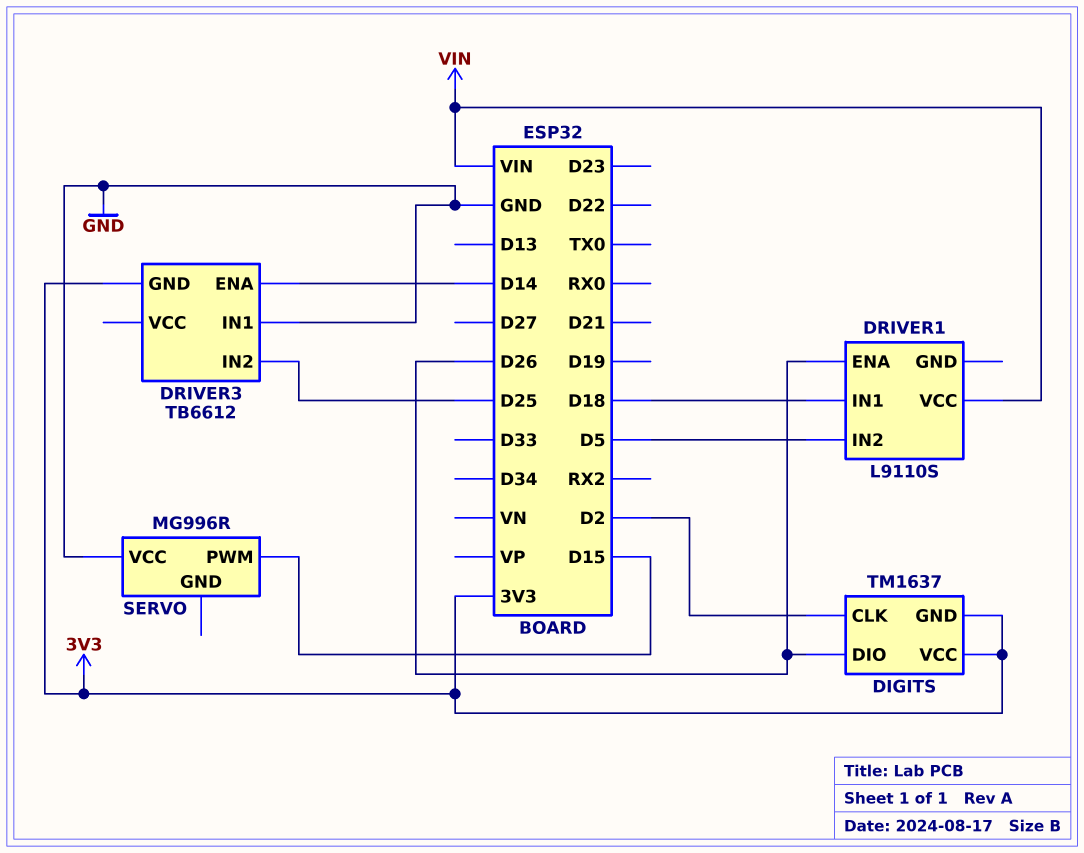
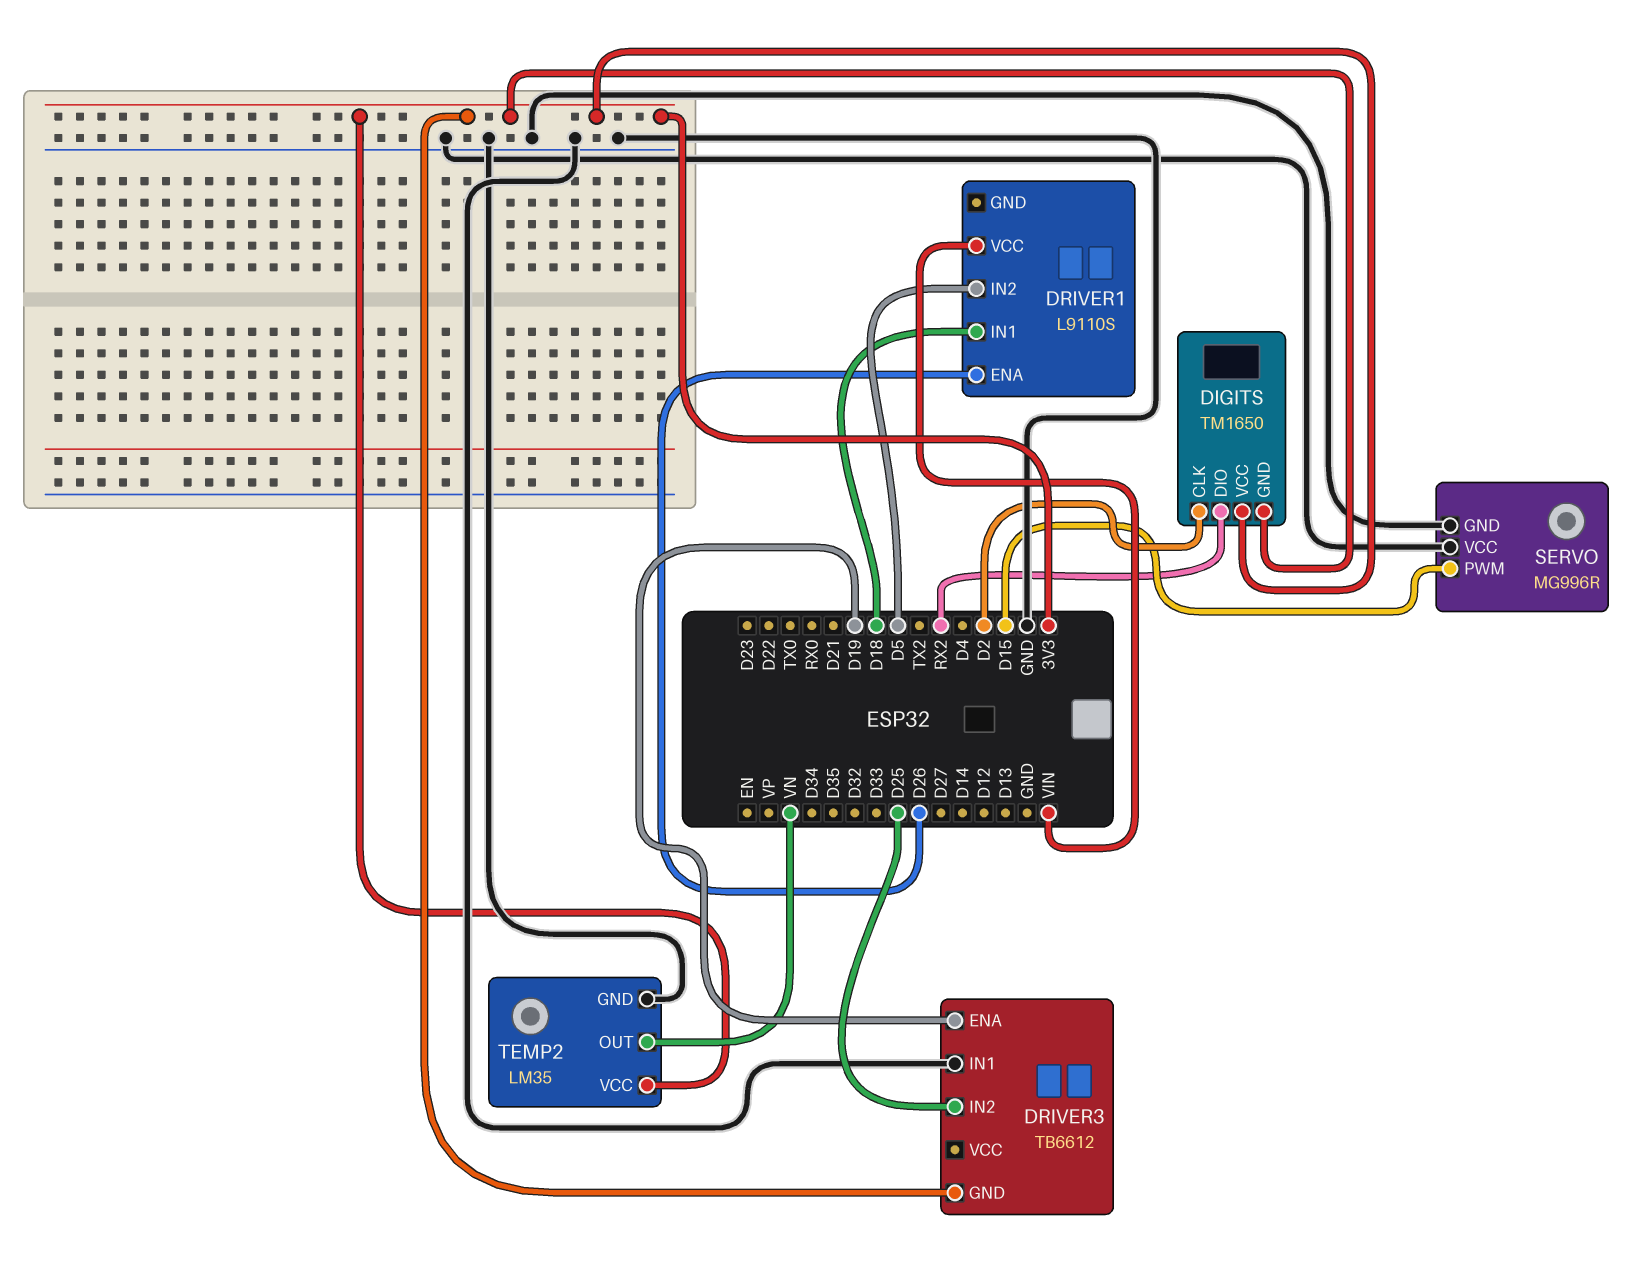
DIGITS: TM1637 -> TM1650
DIGITS pin DIO: D26 -> RX2
DRIVER3 pin ENA: D14 -> D19
SERVO pin GND: none -> GND
TEMP2: none -> LM35
TEMP2 pin GND: none -> GND
TEMP2 pin OUT: none -> VN
TEMP2 pin VCC: none -> 3V3

